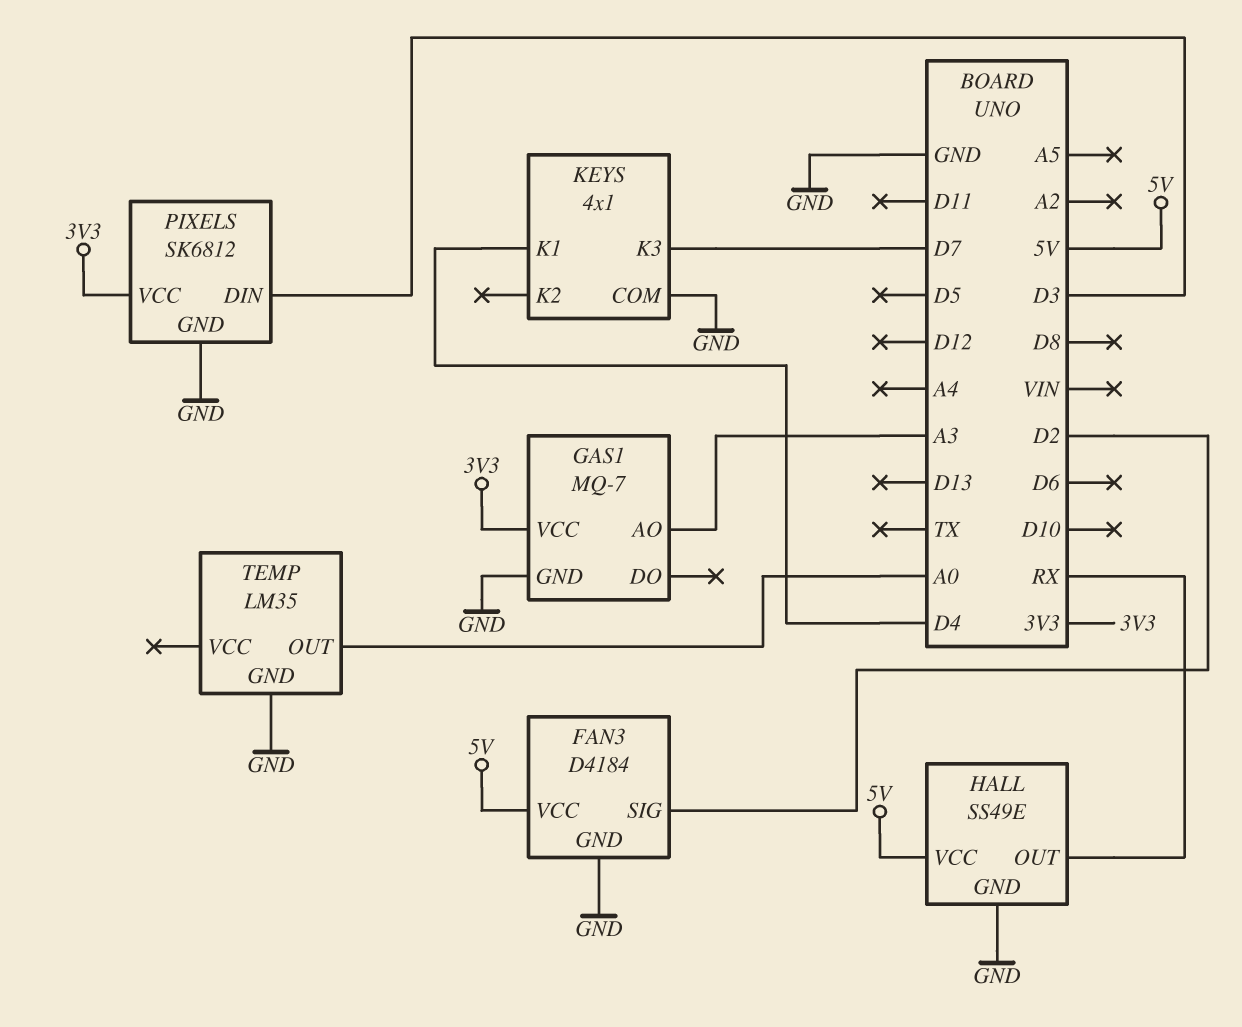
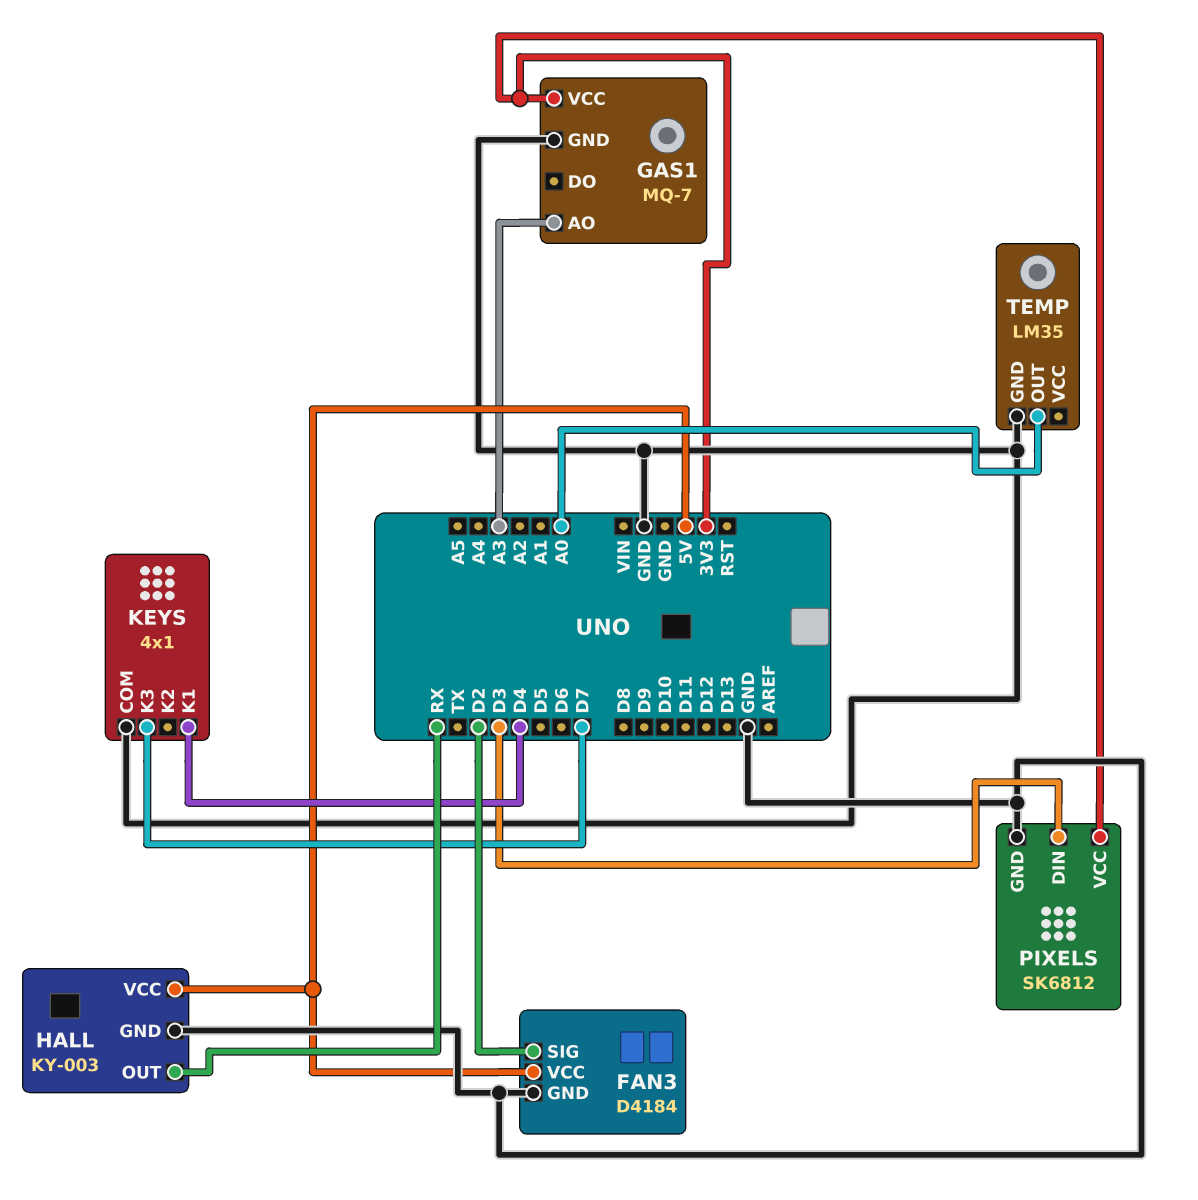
HALL: SS49E -> KY-003

